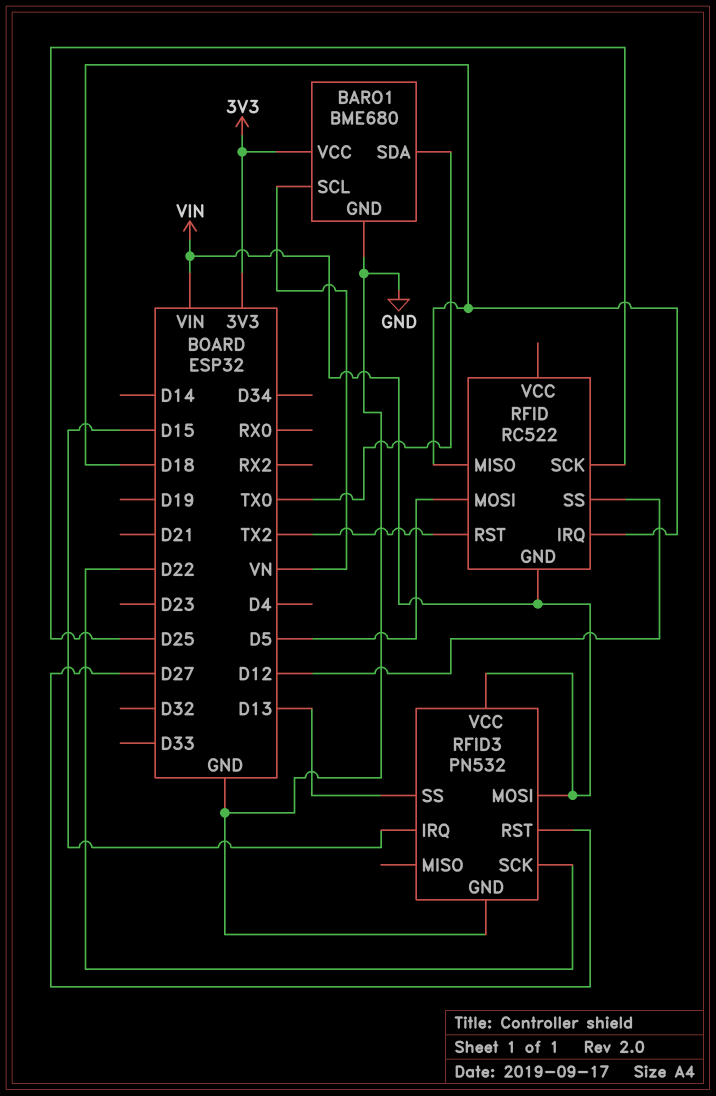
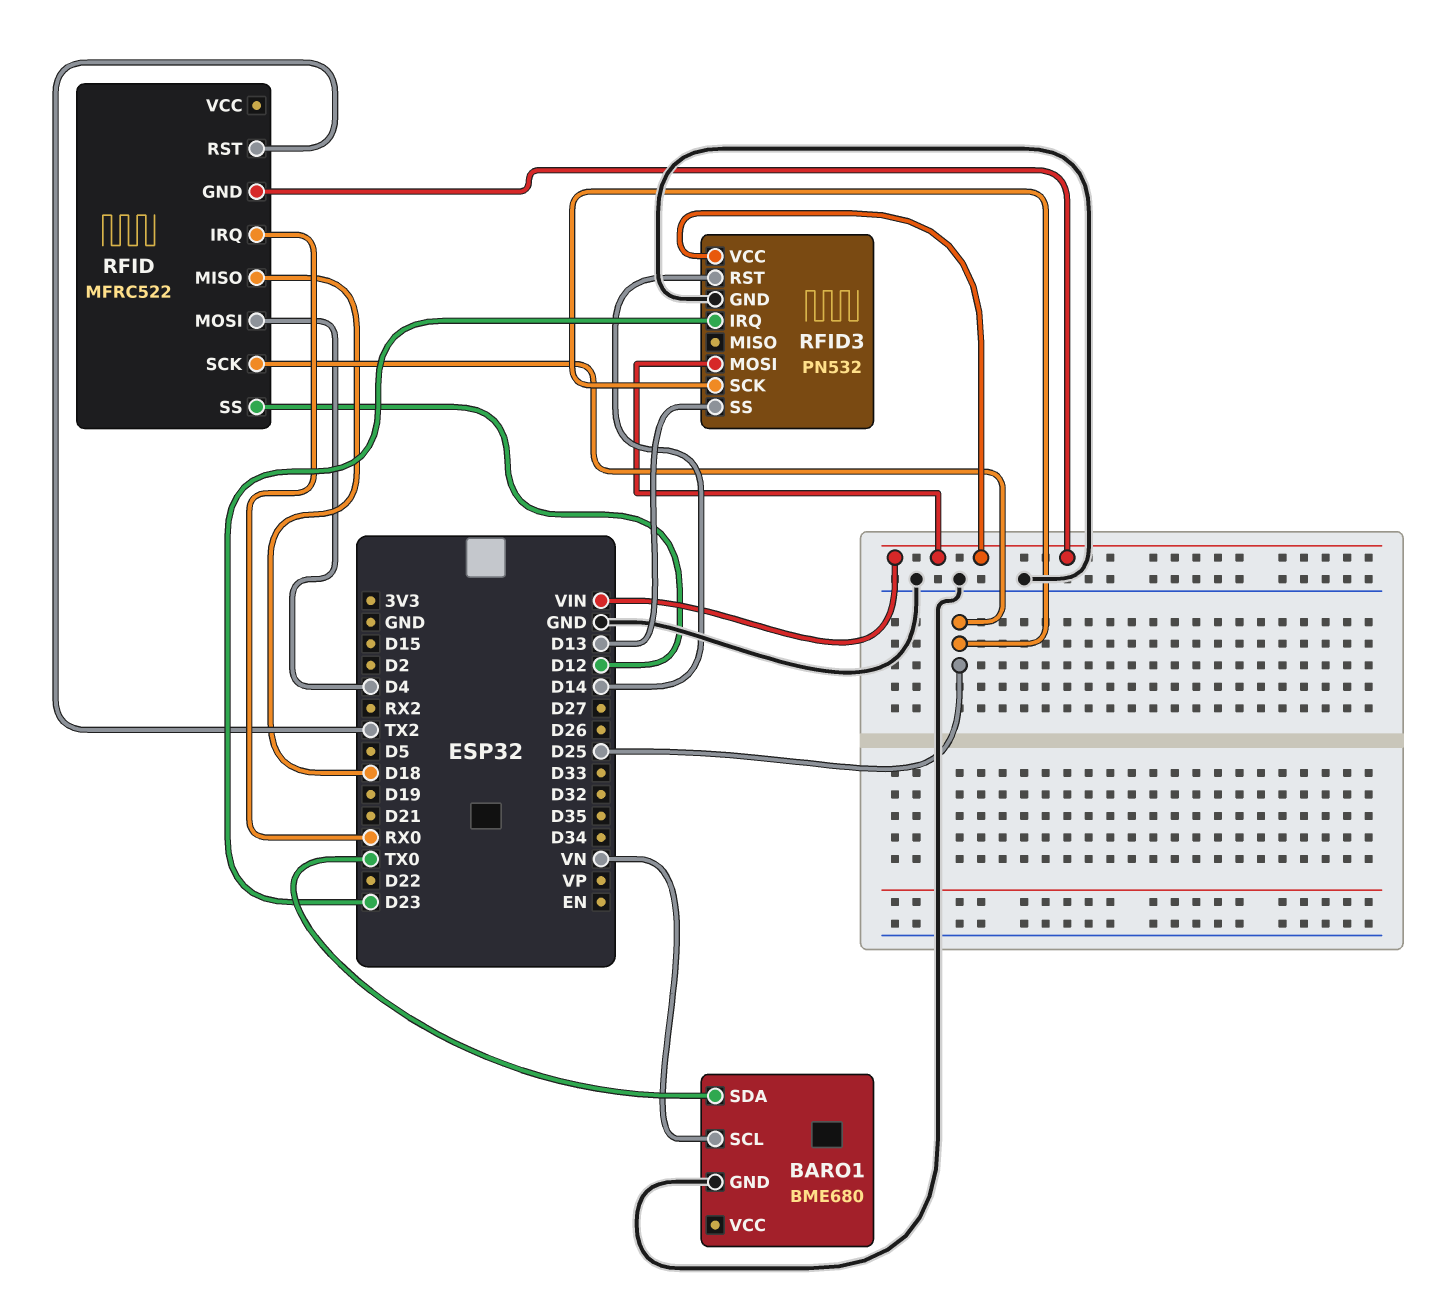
BARO1 pin VCC: 3V3 -> none
RFID: RC522 -> MFRC522
RFID pin IRQ: D18 -> RX0
RFID pin MOSI: D5 -> D4
RFID3 pin IRQ: D15 -> D23
RFID3 pin RST: D27 -> D14
RFID3 pin SCK: D22 -> D25

